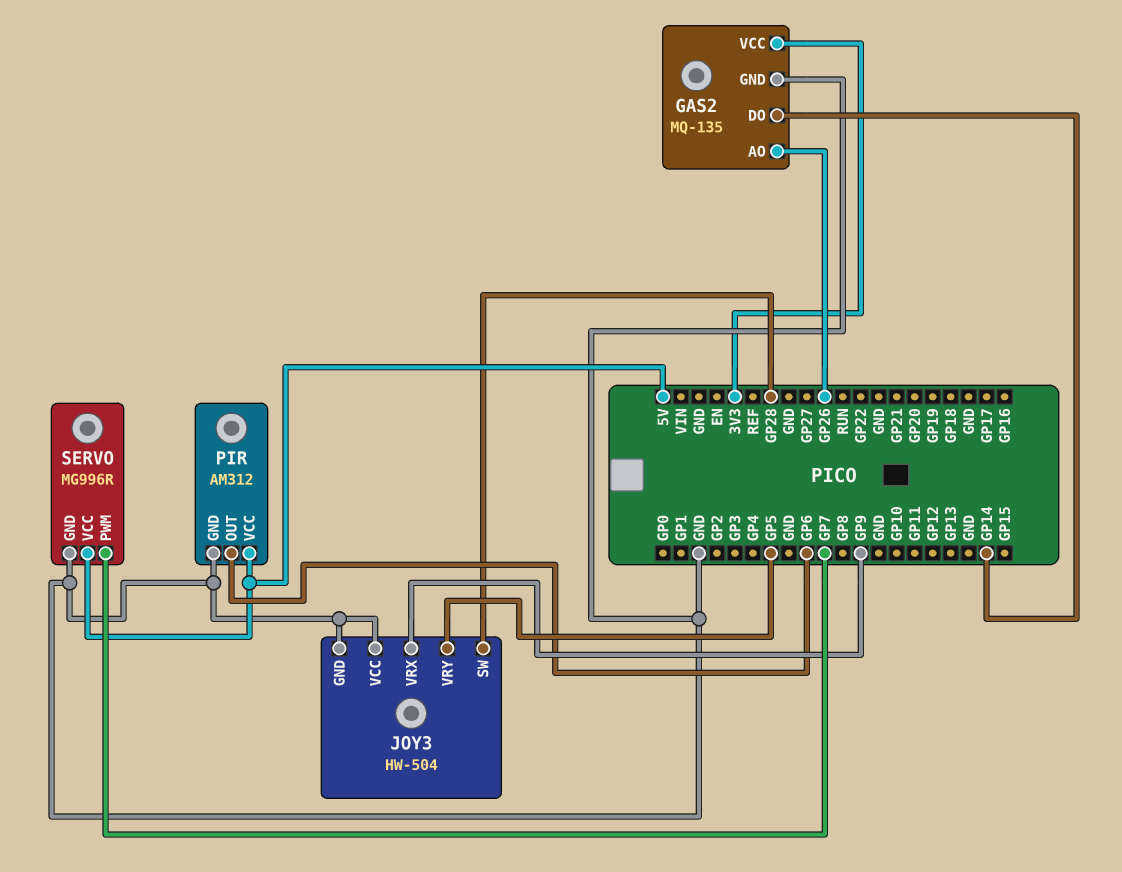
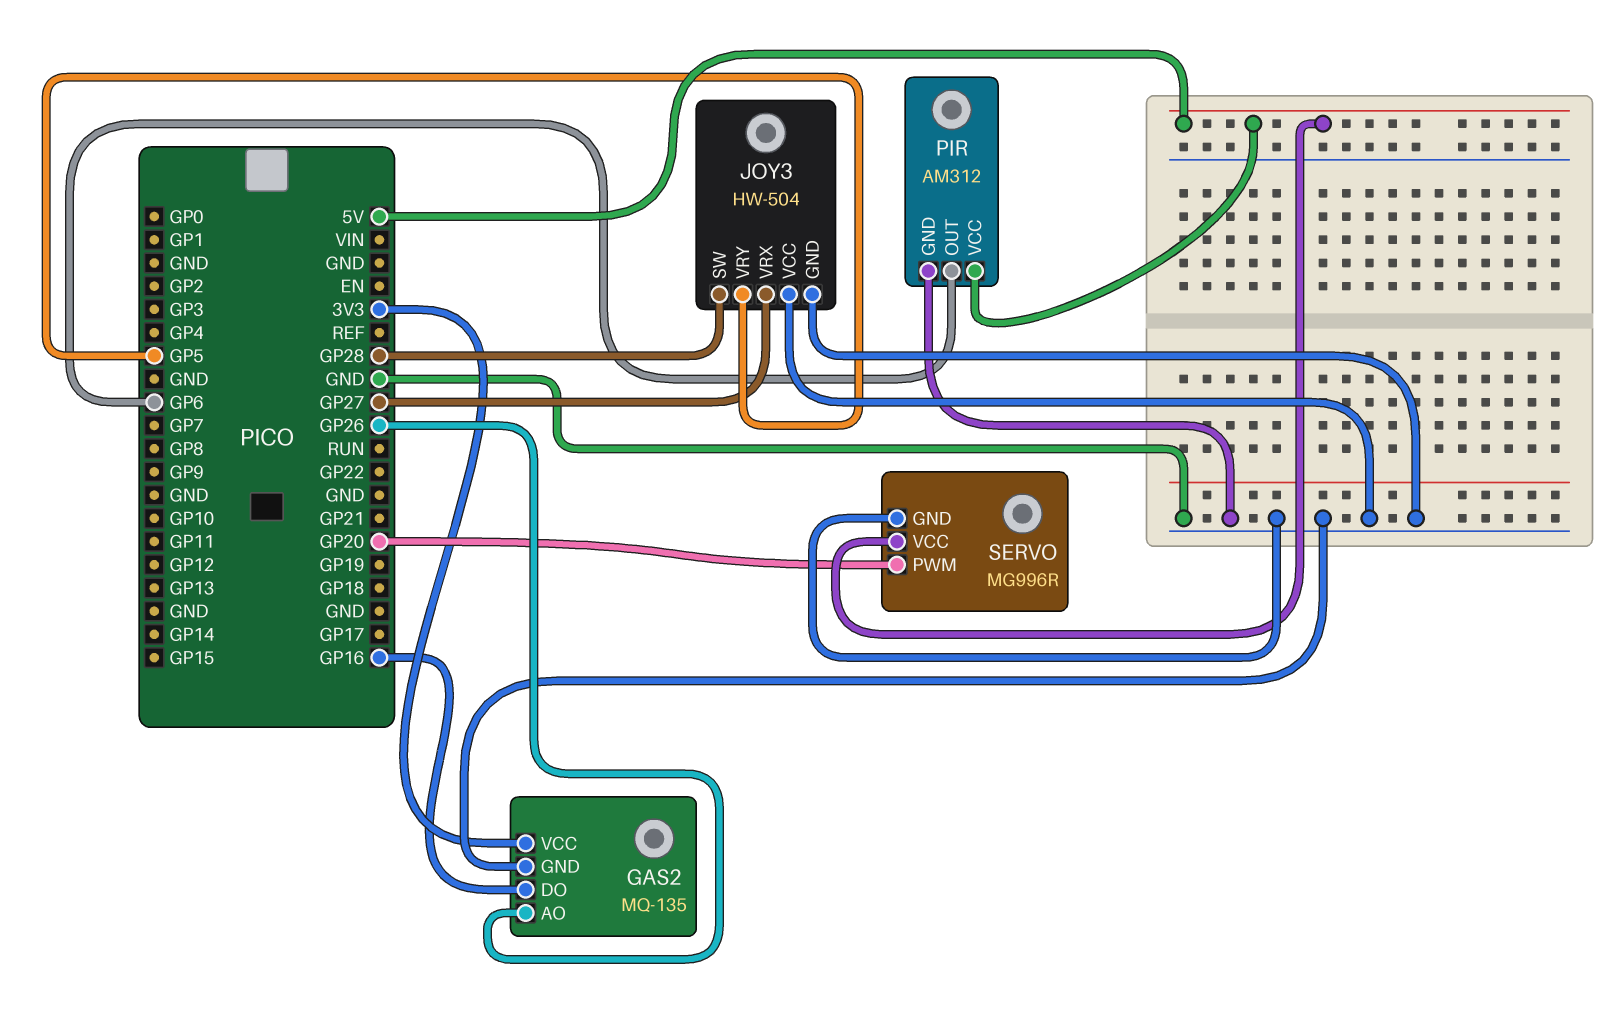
GAS2 pin DO: GP14 -> GP16
JOY3 pin VRX: GP9 -> GP27
SERVO pin PWM: GP7 -> GP20

